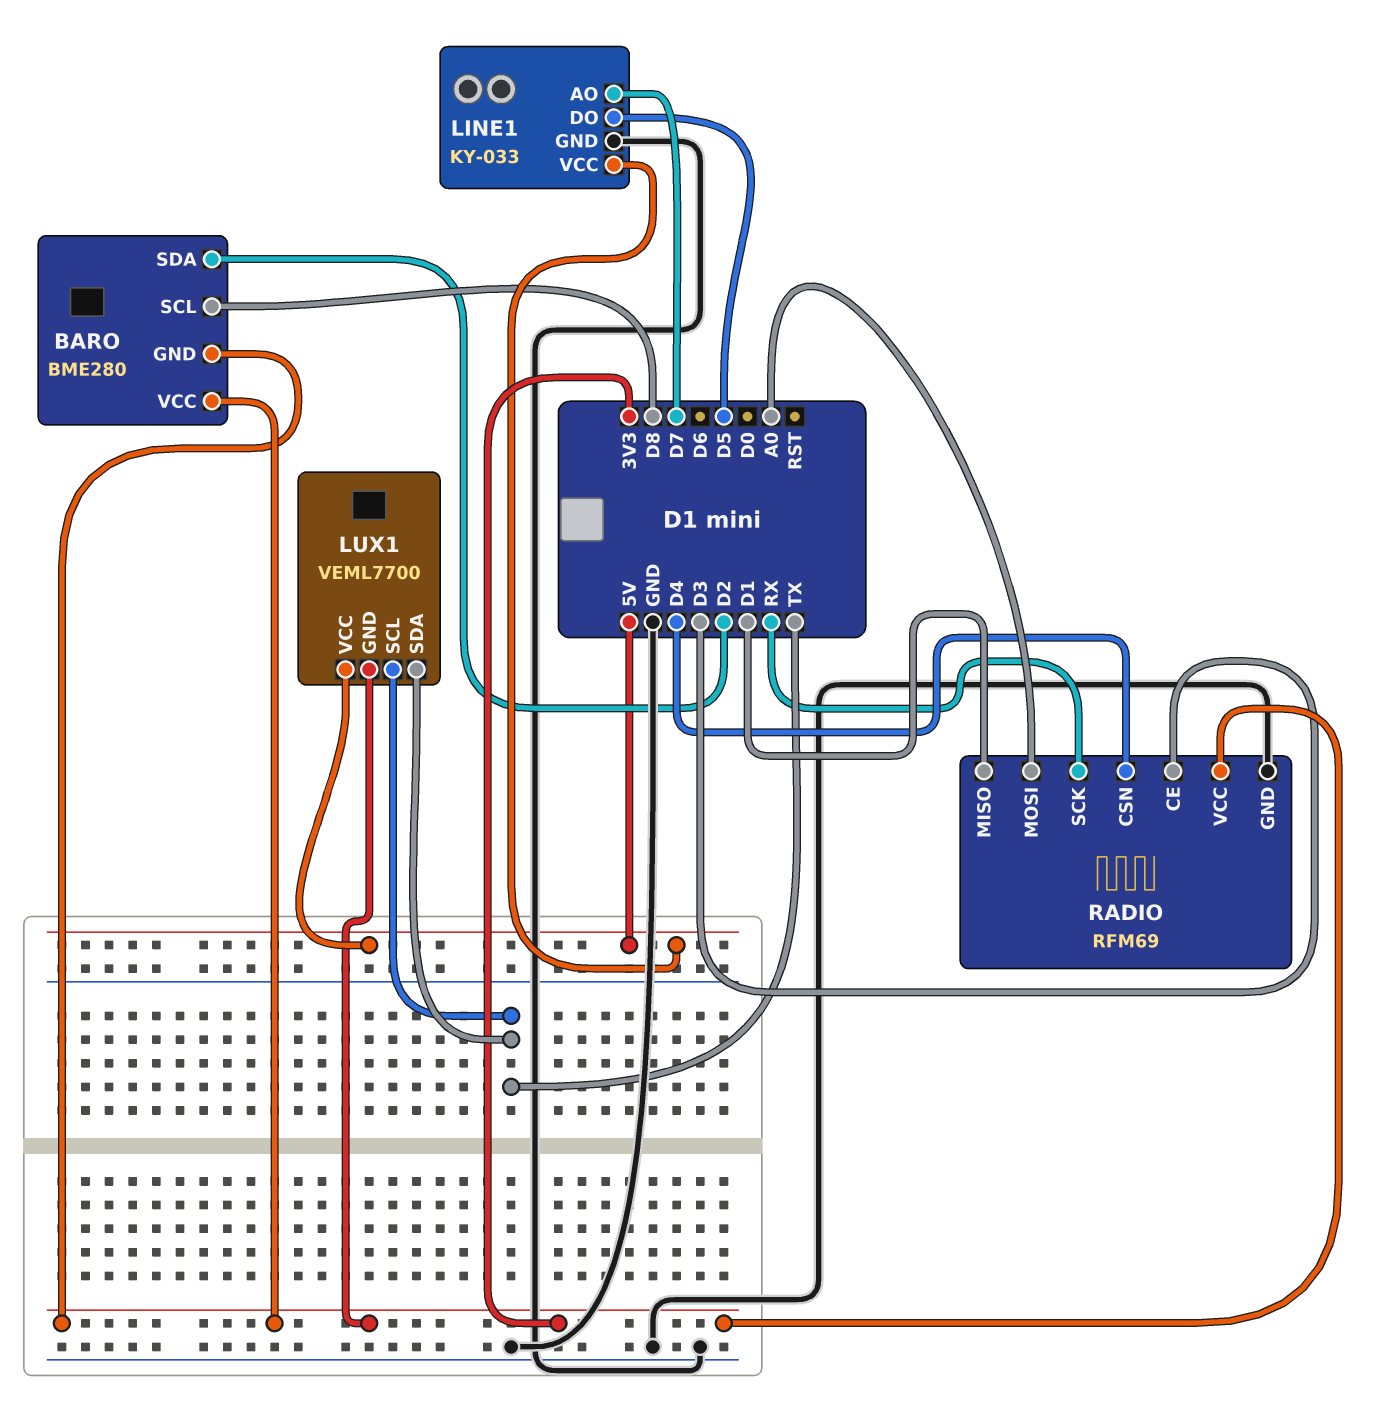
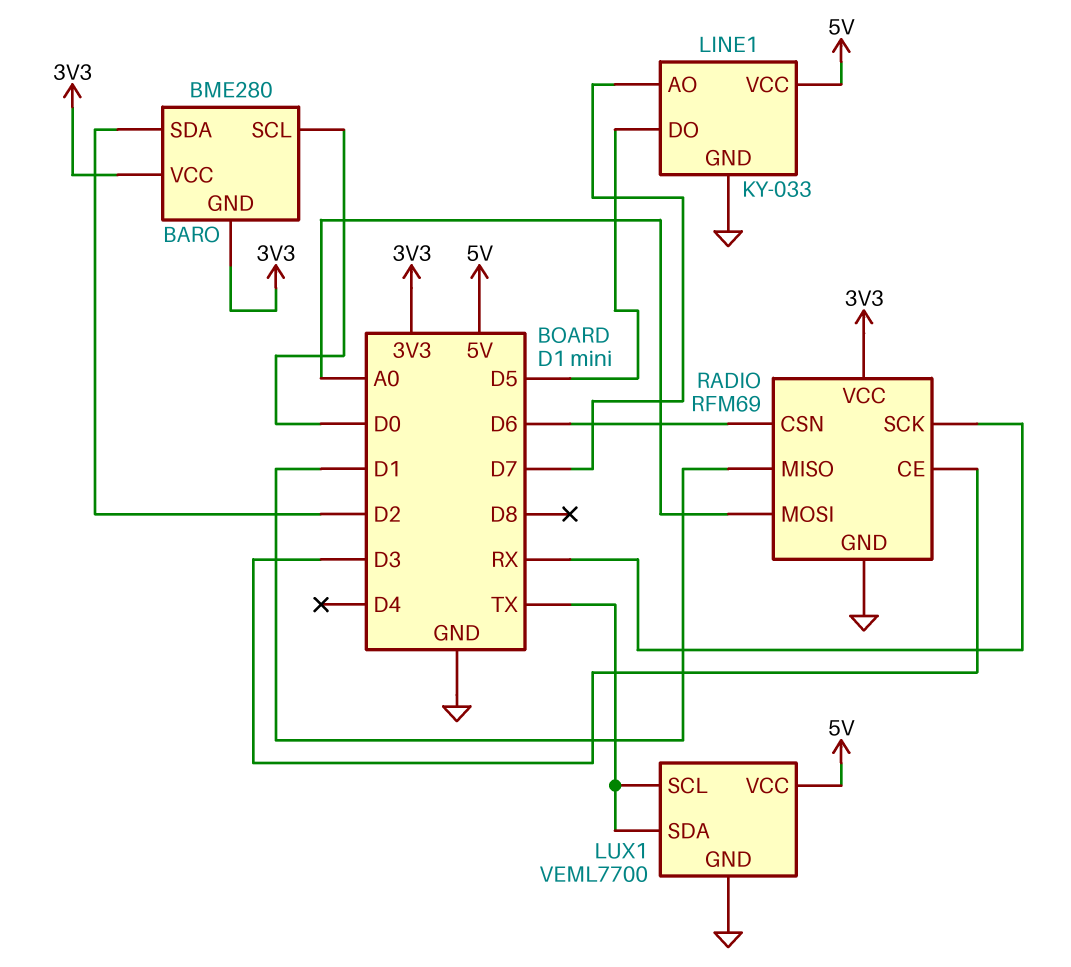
BARO pin SCL: D8 -> D0
LUX1 pin GND: 3V3 -> GND
RADIO pin CSN: D4 -> D6

